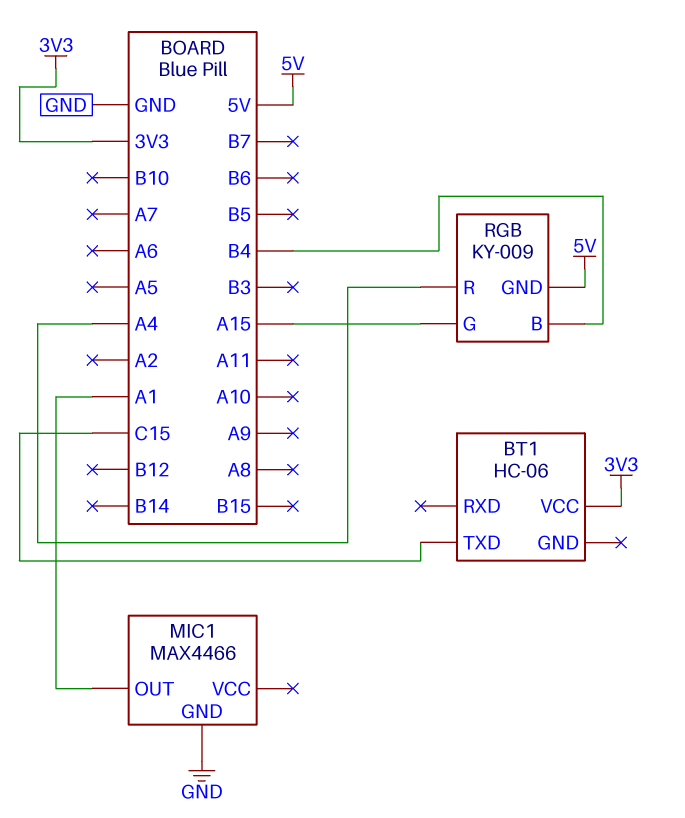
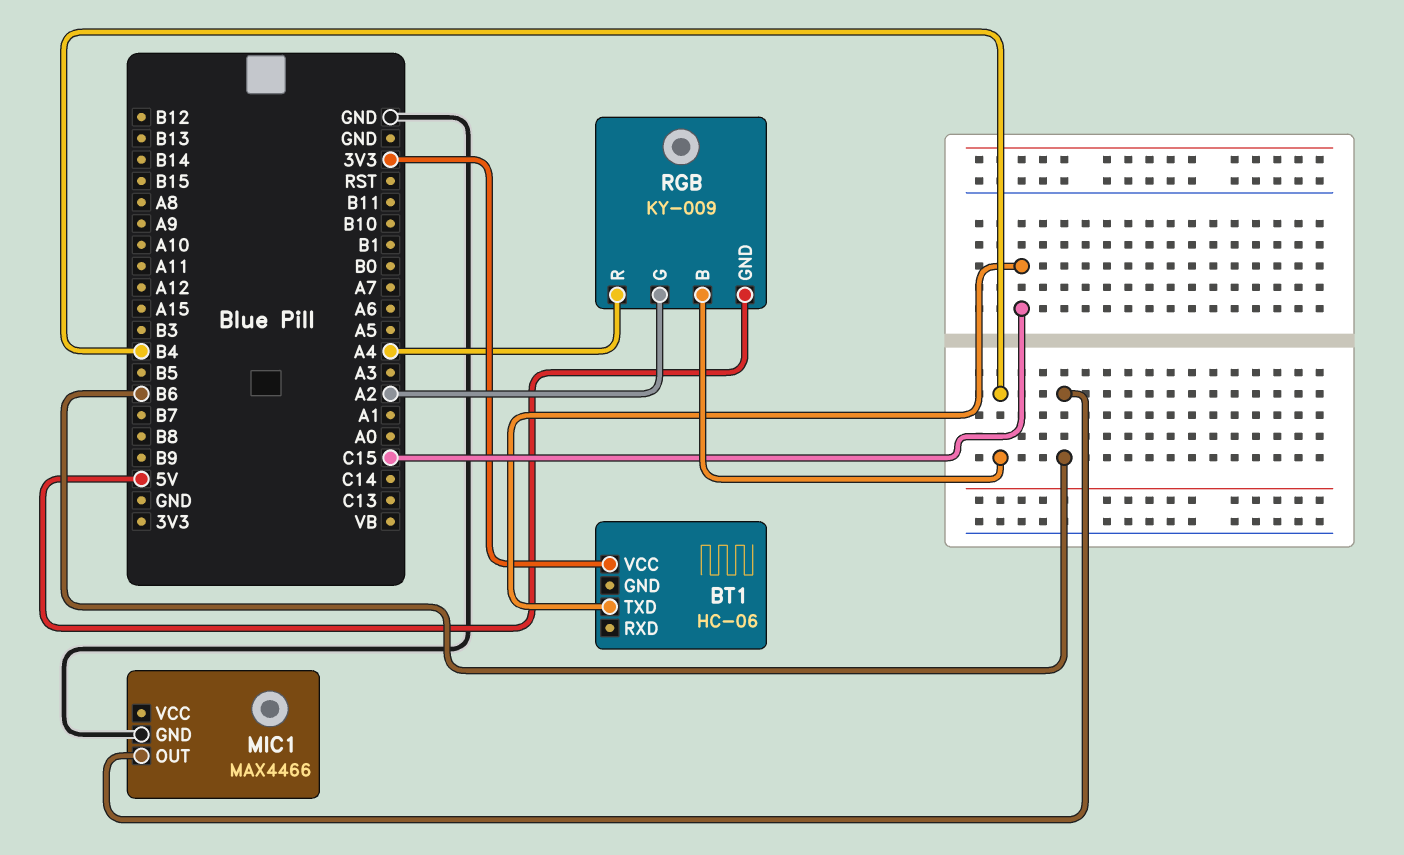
MIC1 pin OUT: A1 -> B6
RGB pin G: A15 -> A2

